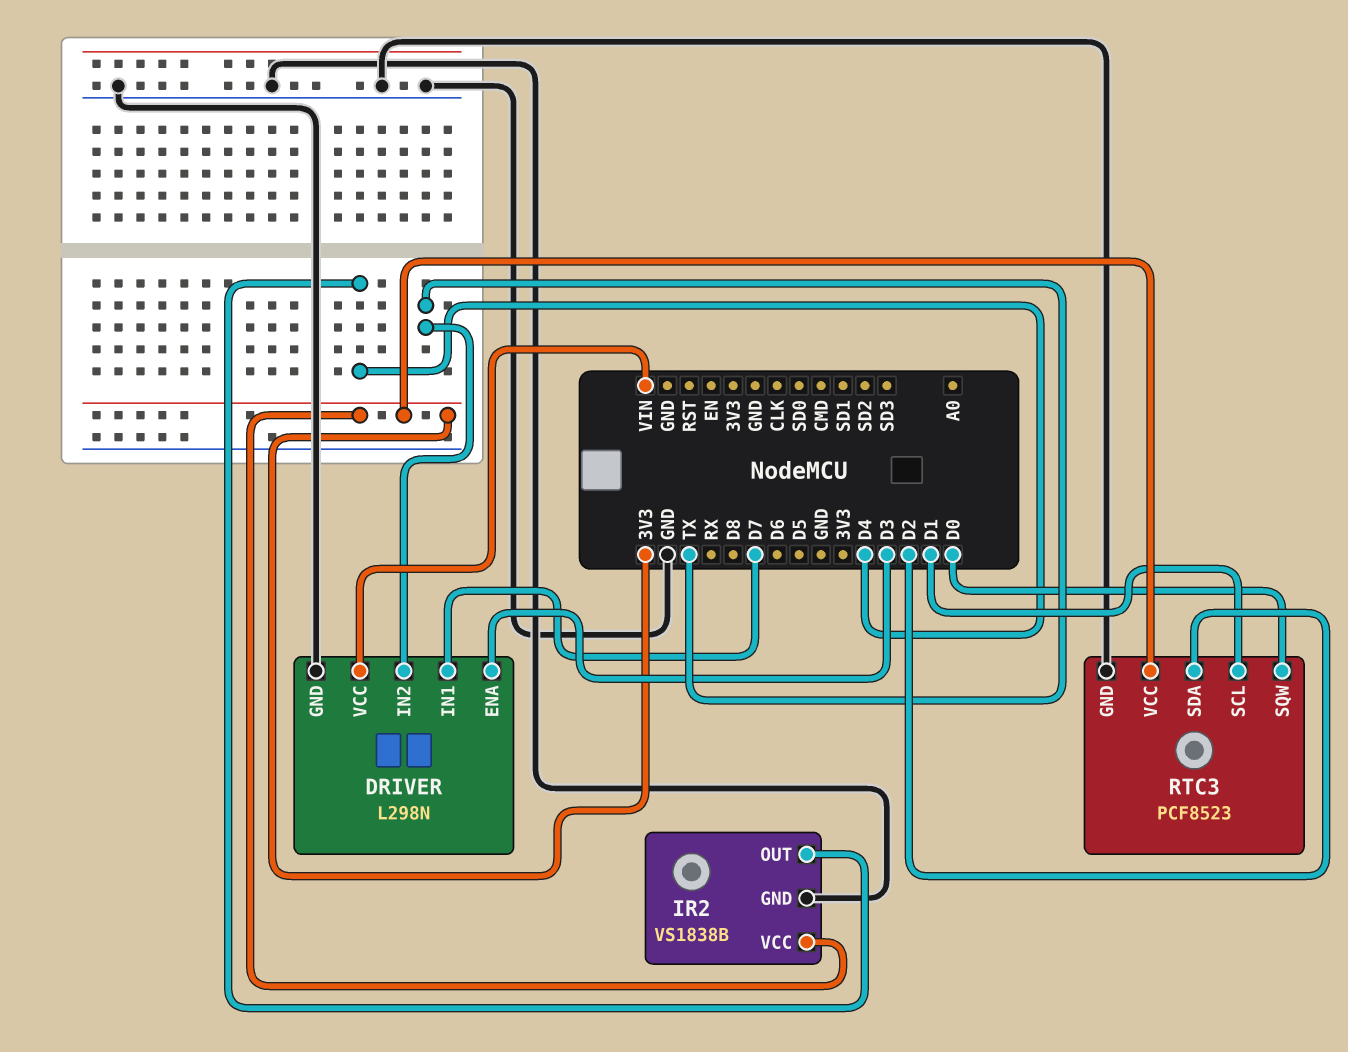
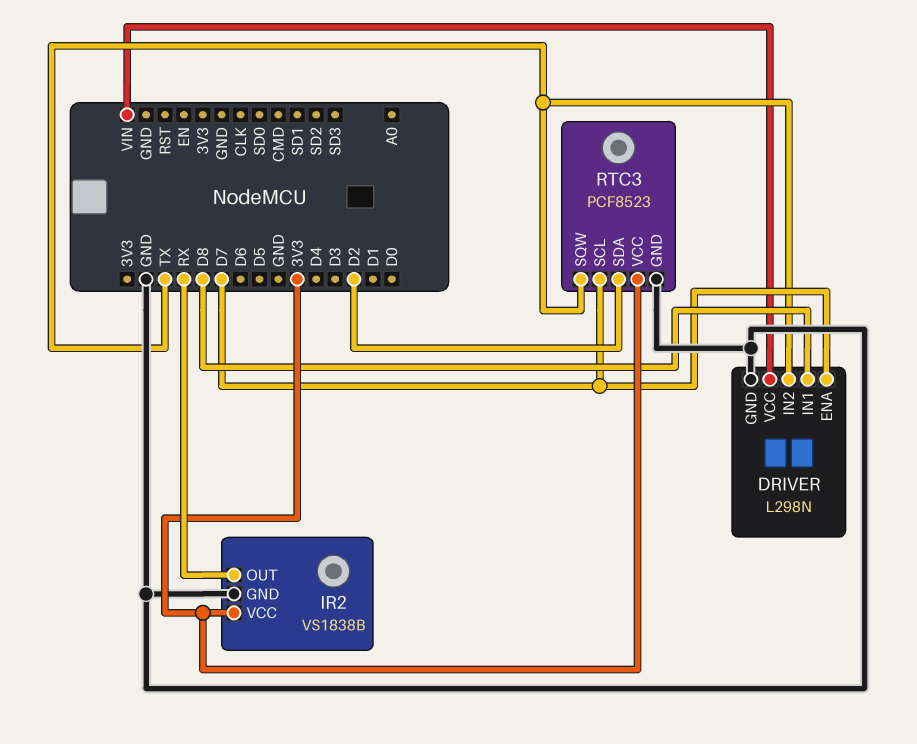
DRIVER pin ENA: D3 -> D7
DRIVER pin IN1: D7 -> D8
IR2 pin OUT: D4 -> RX
RTC3 pin SCL: D1 -> D7
RTC3 pin SQW: D0 -> TX

